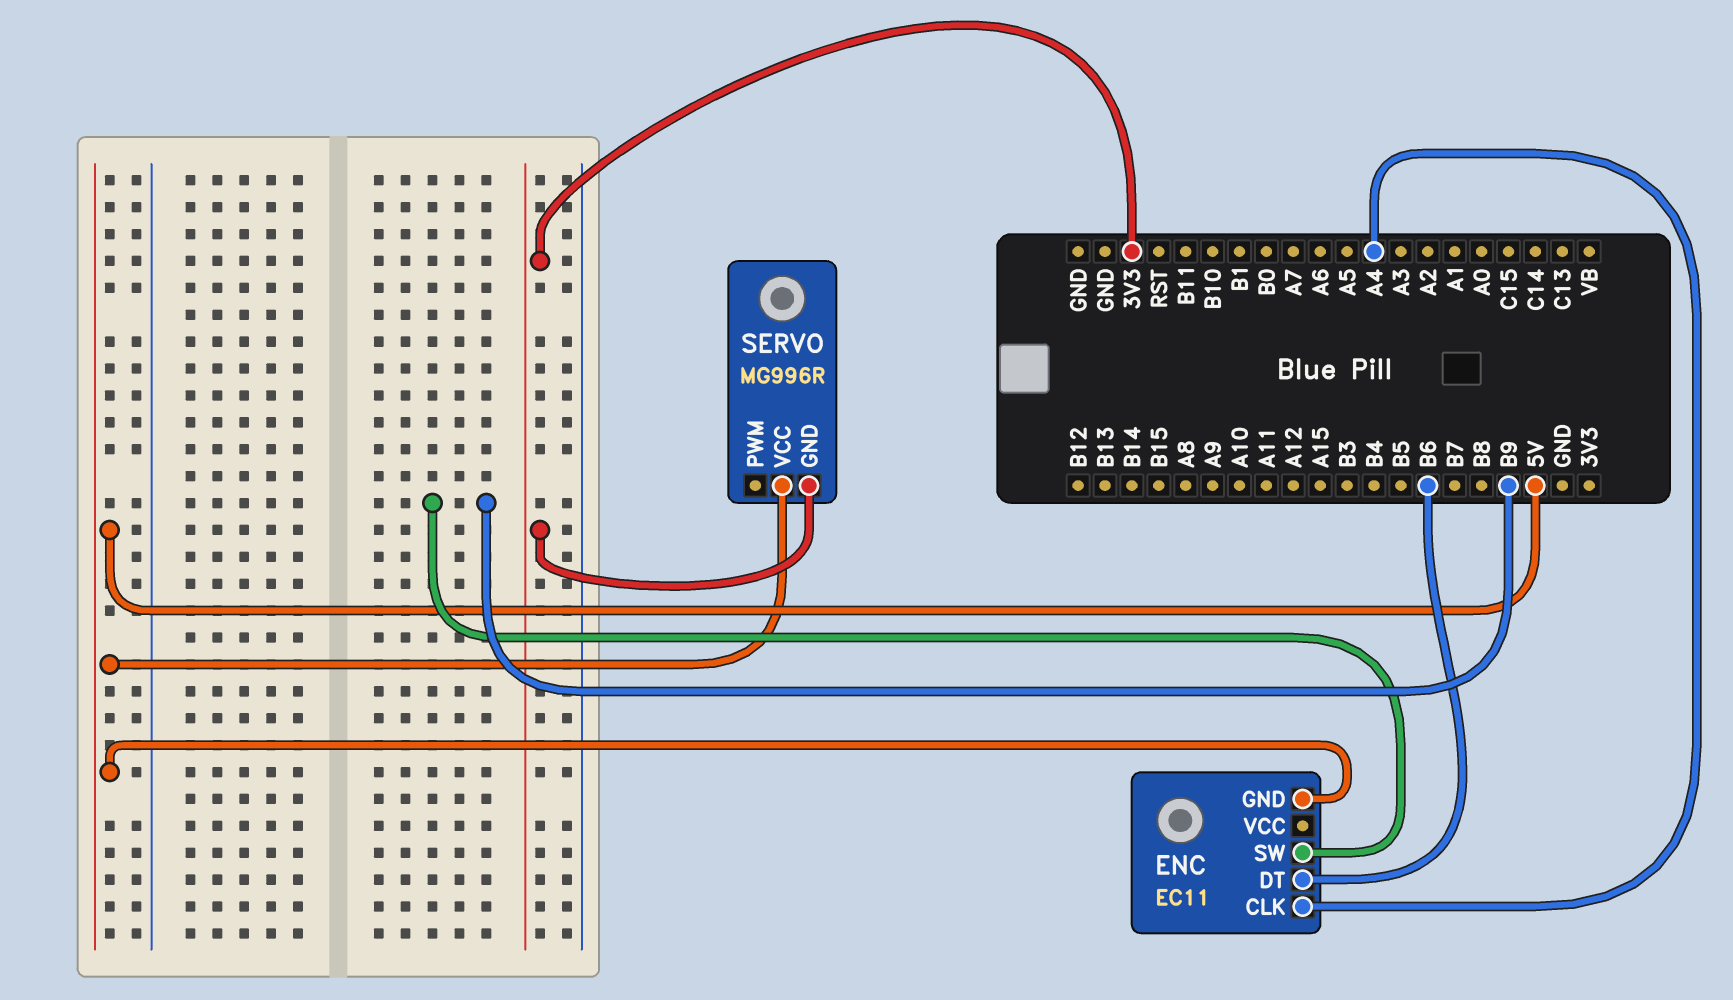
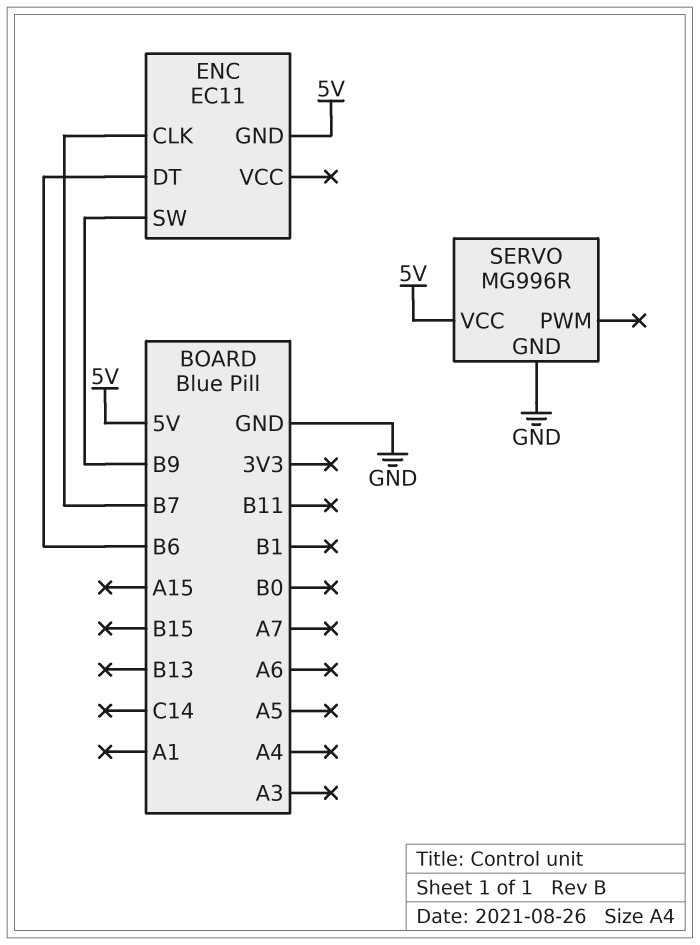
ENC pin CLK: A4 -> B7
SERVO pin GND: 3V3 -> GND

